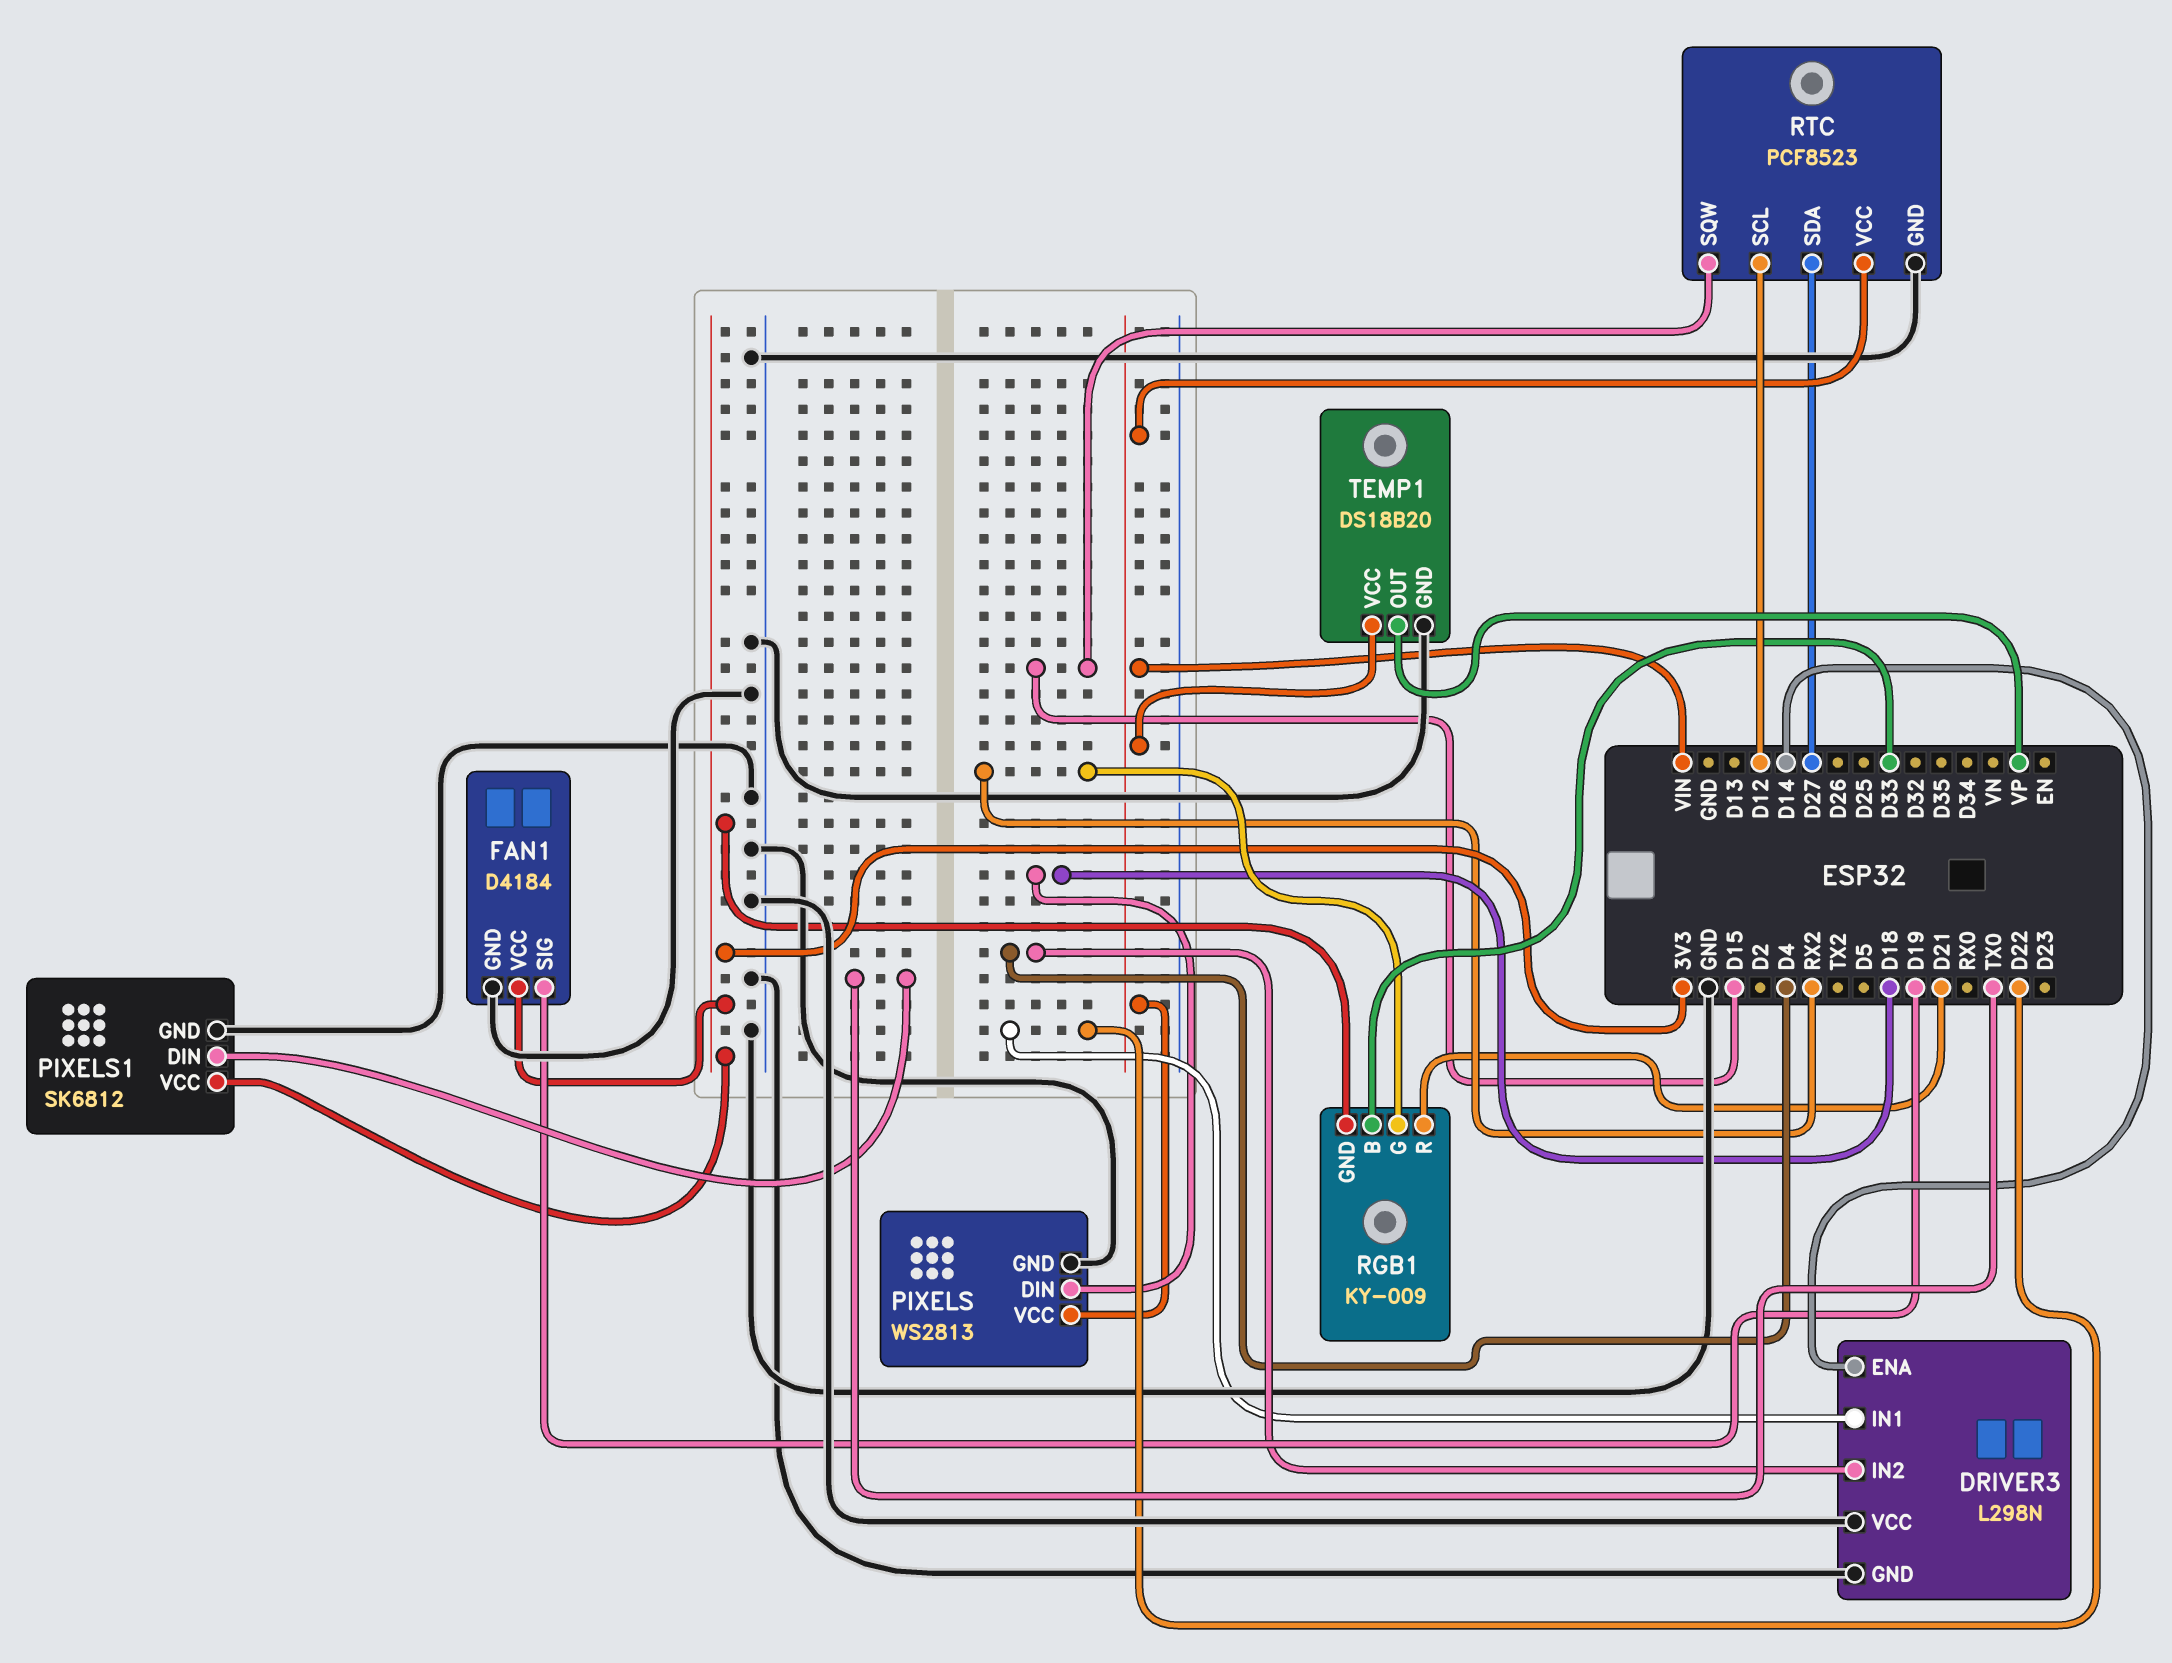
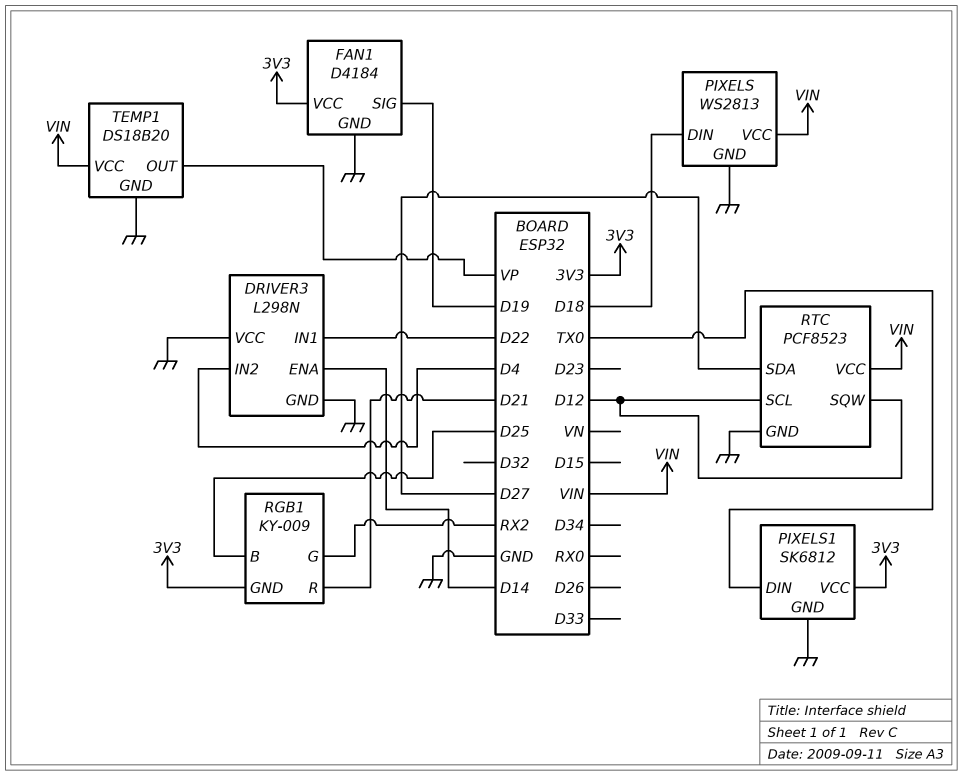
RGB1 pin B: D33 -> D25
RTC pin SQW: D15 -> D12

